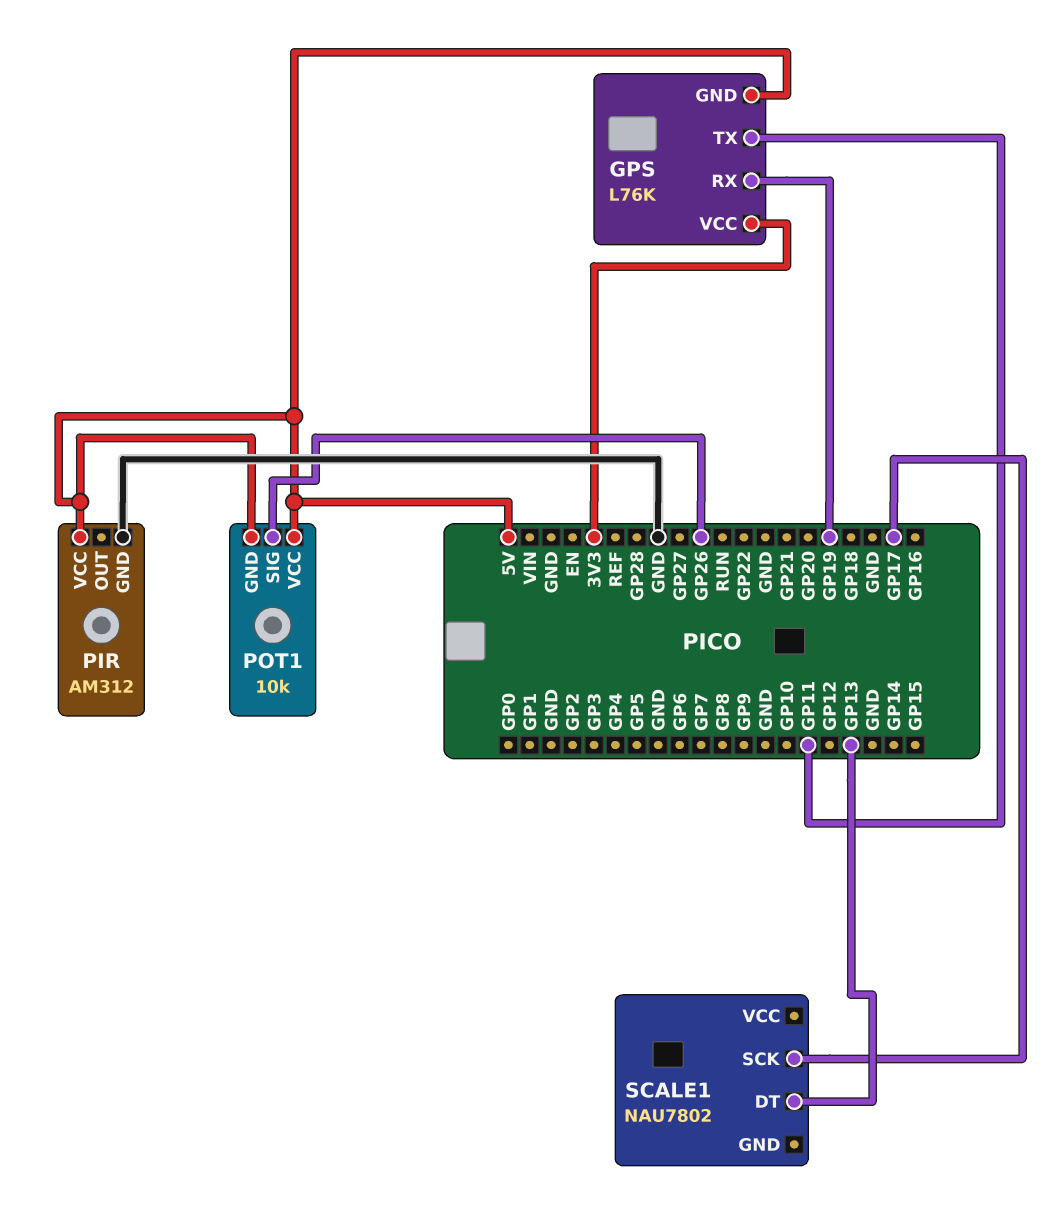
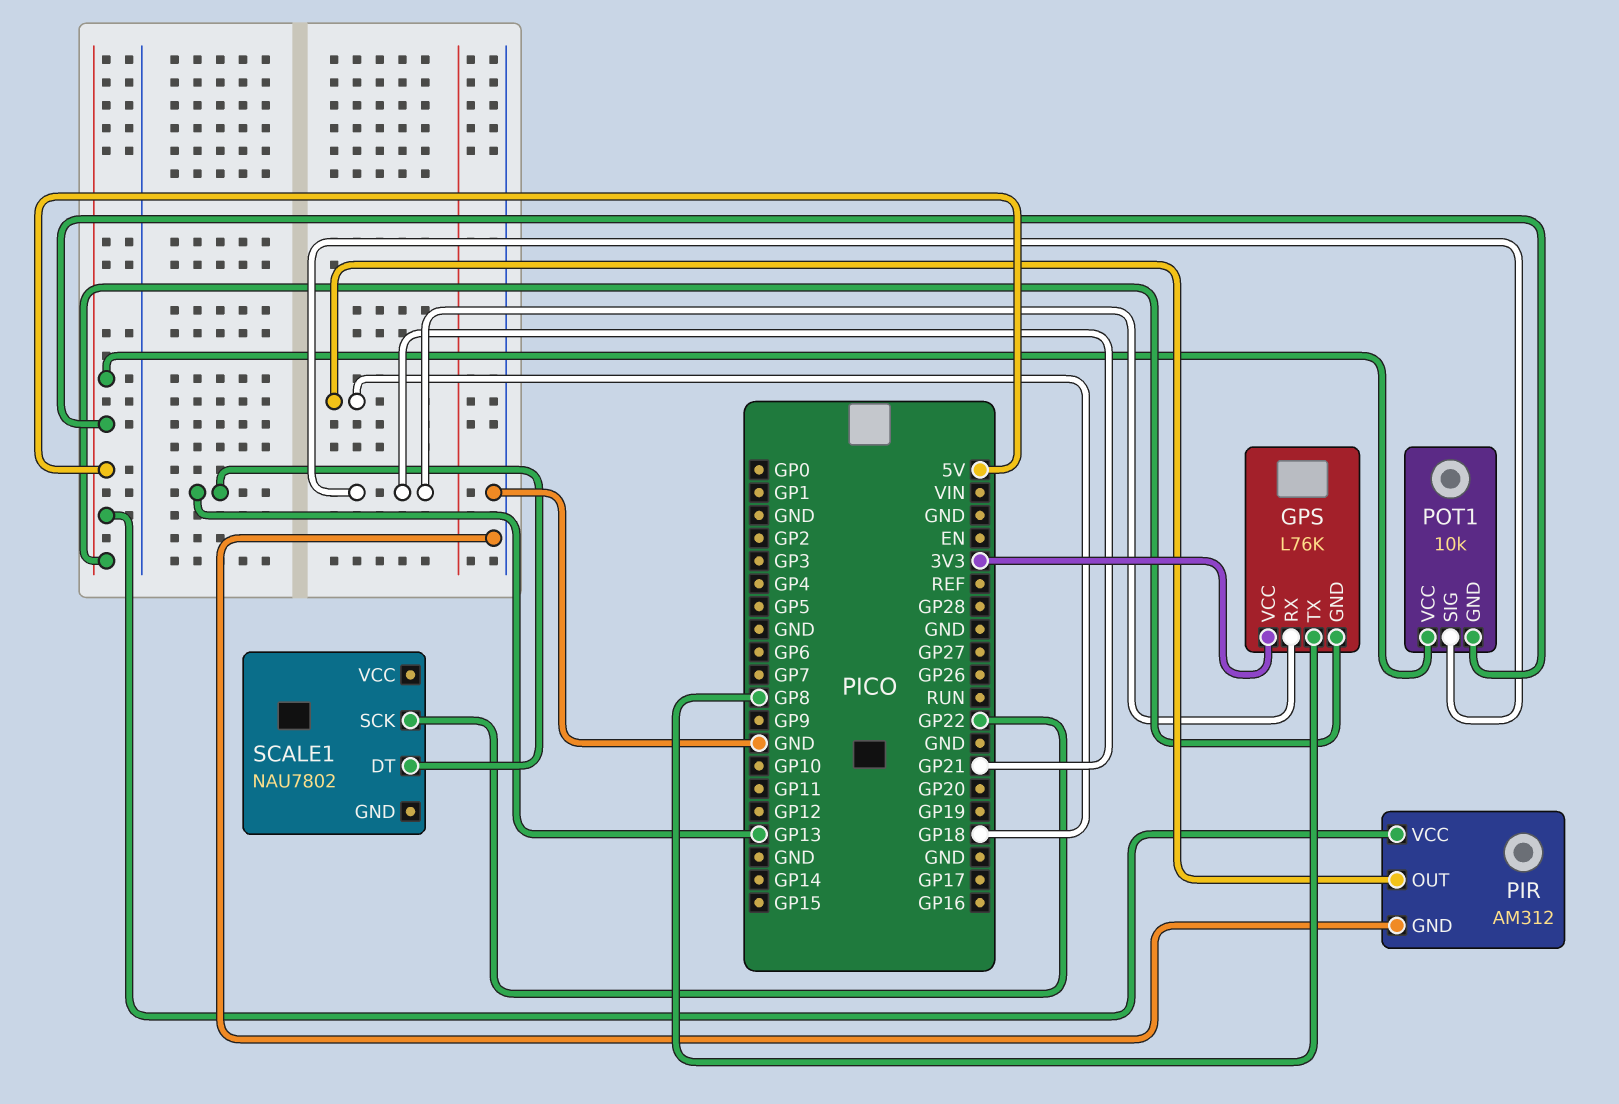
GPS pin RX: GP19 -> GP21
GPS pin TX: GP11 -> GP8
PIR pin OUT: none -> GP18
POT1 pin SIG: GP26 -> GP21
SCALE1 pin SCK: GP17 -> GP22

